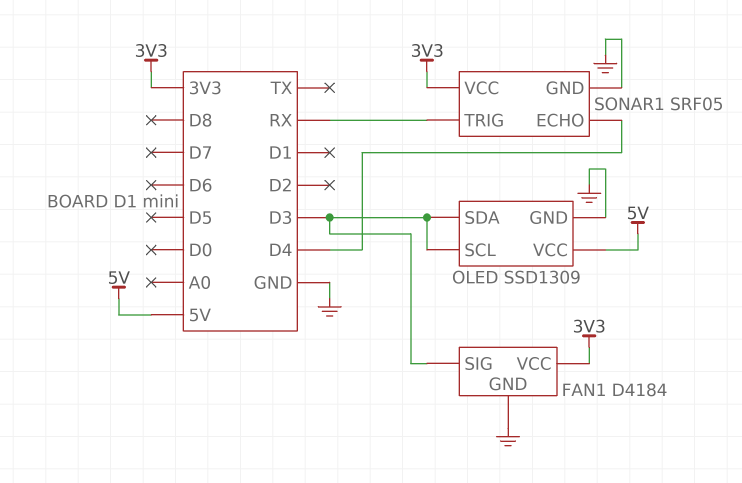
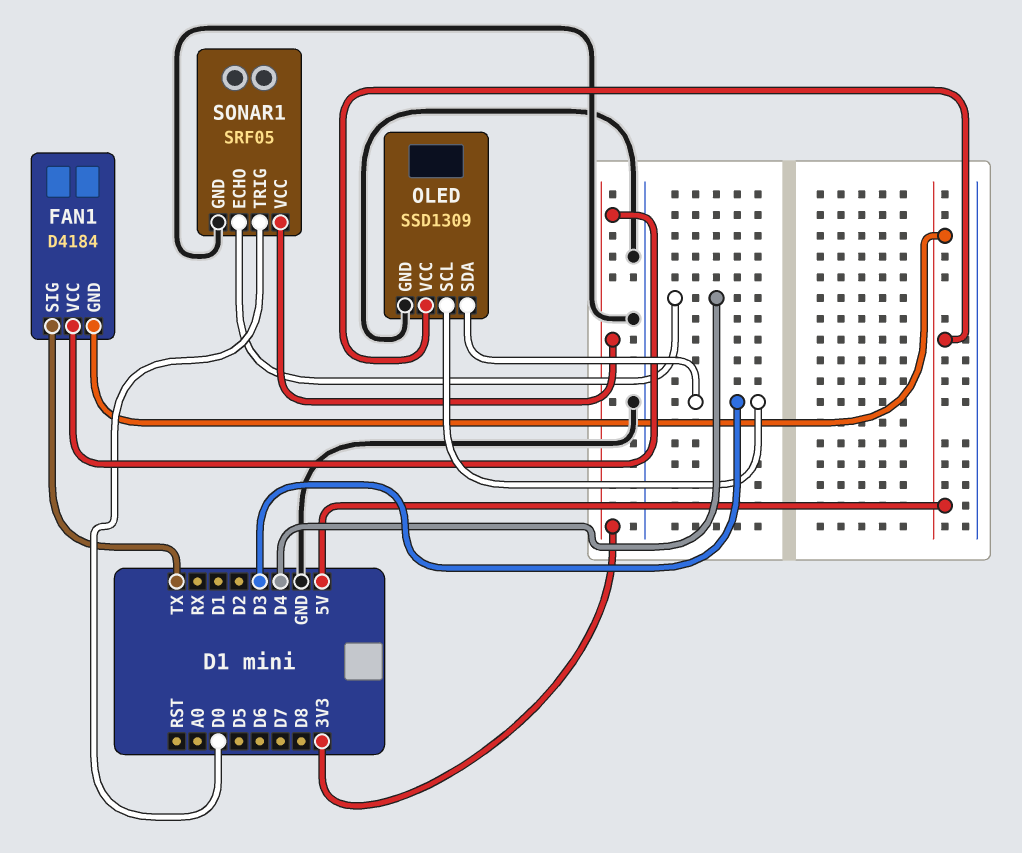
FAN1 pin GND: GND -> 5V
FAN1 pin SIG: D3 -> TX
SONAR1 pin TRIG: RX -> D0

